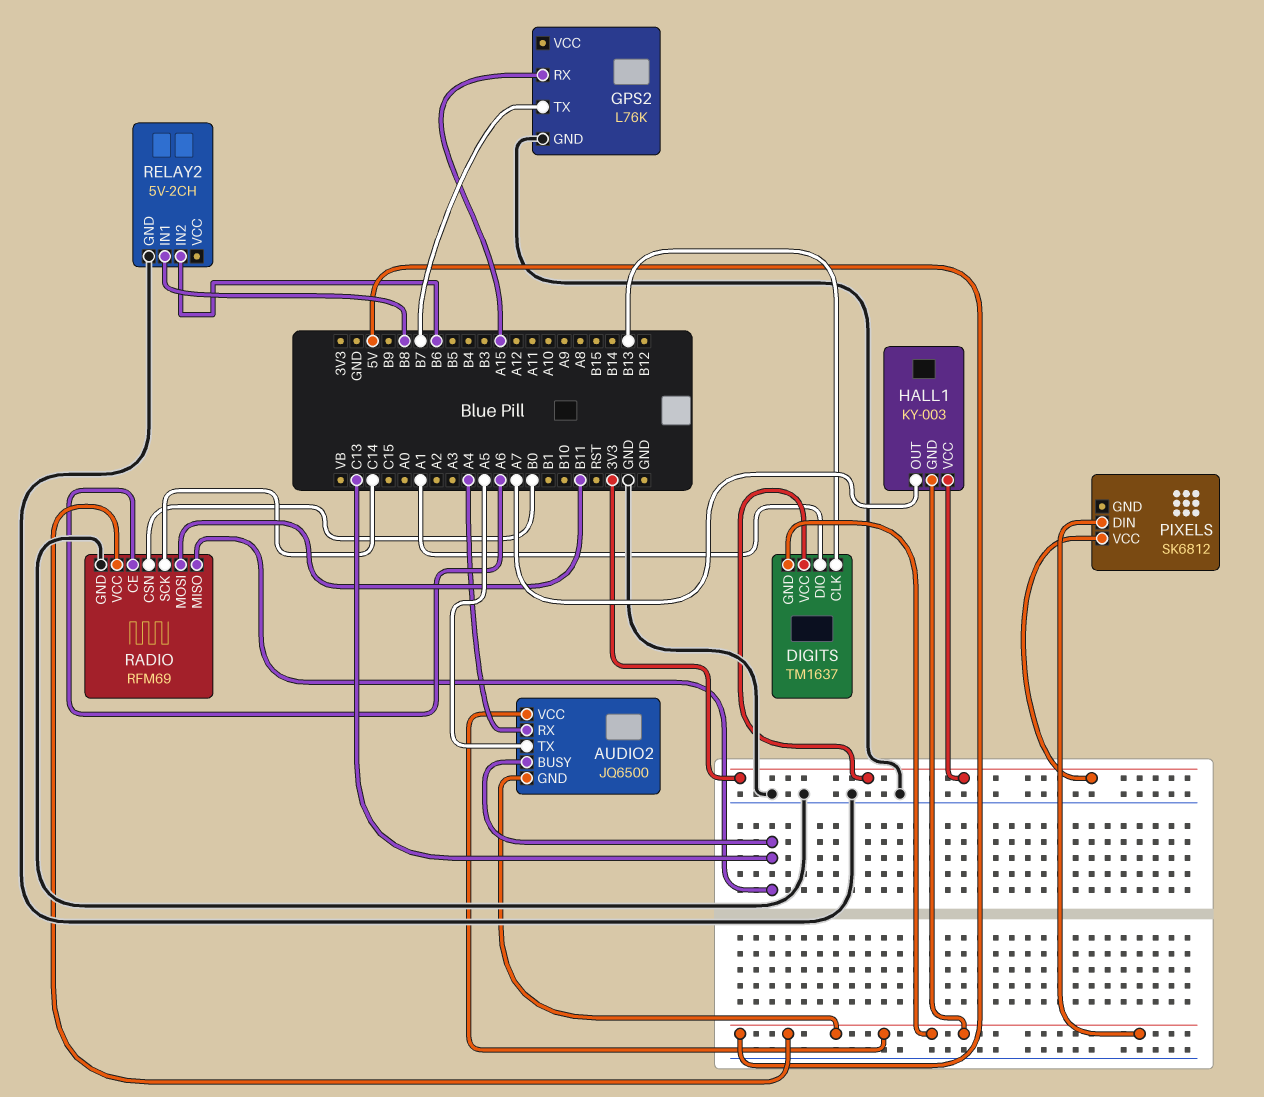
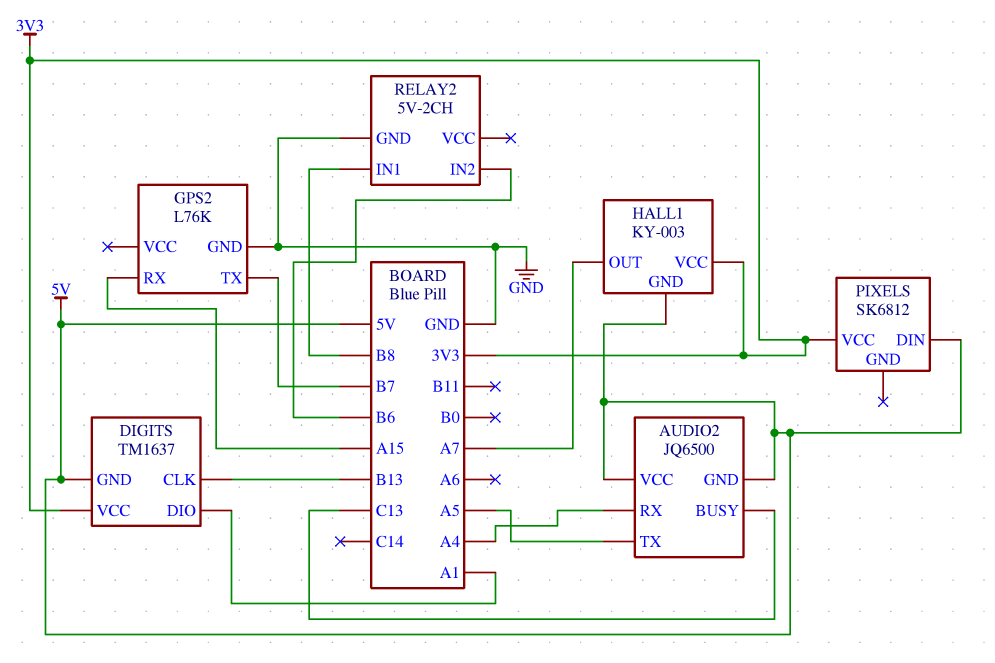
RADIO: RFM69 -> none
RADIO pin CE: A6 -> none
RADIO pin CSN: B0 -> none
RADIO pin GND: GND -> none
RADIO pin MISO: C13 -> none
RADIO pin MOSI: B11 -> none
RADIO pin SCK: C14 -> none
RADIO pin VCC: 5V -> none

